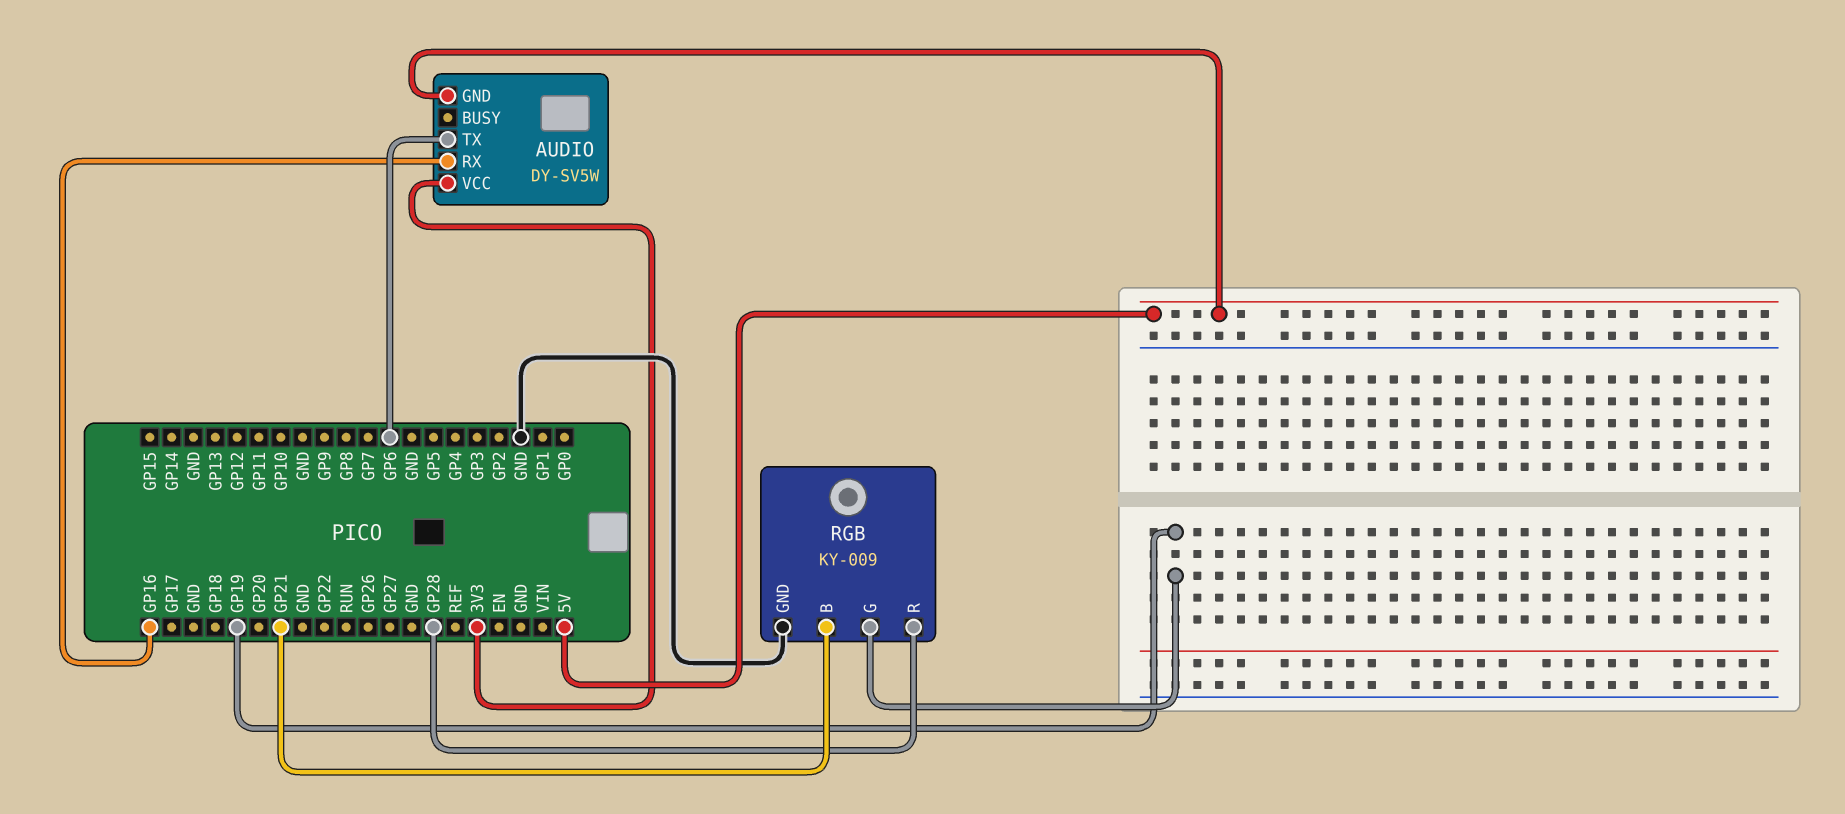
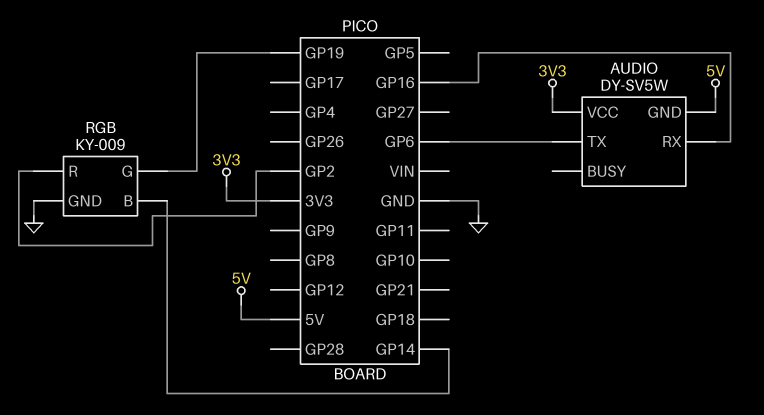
RGB pin B: GP21 -> GP14
RGB pin R: GP28 -> GP2

